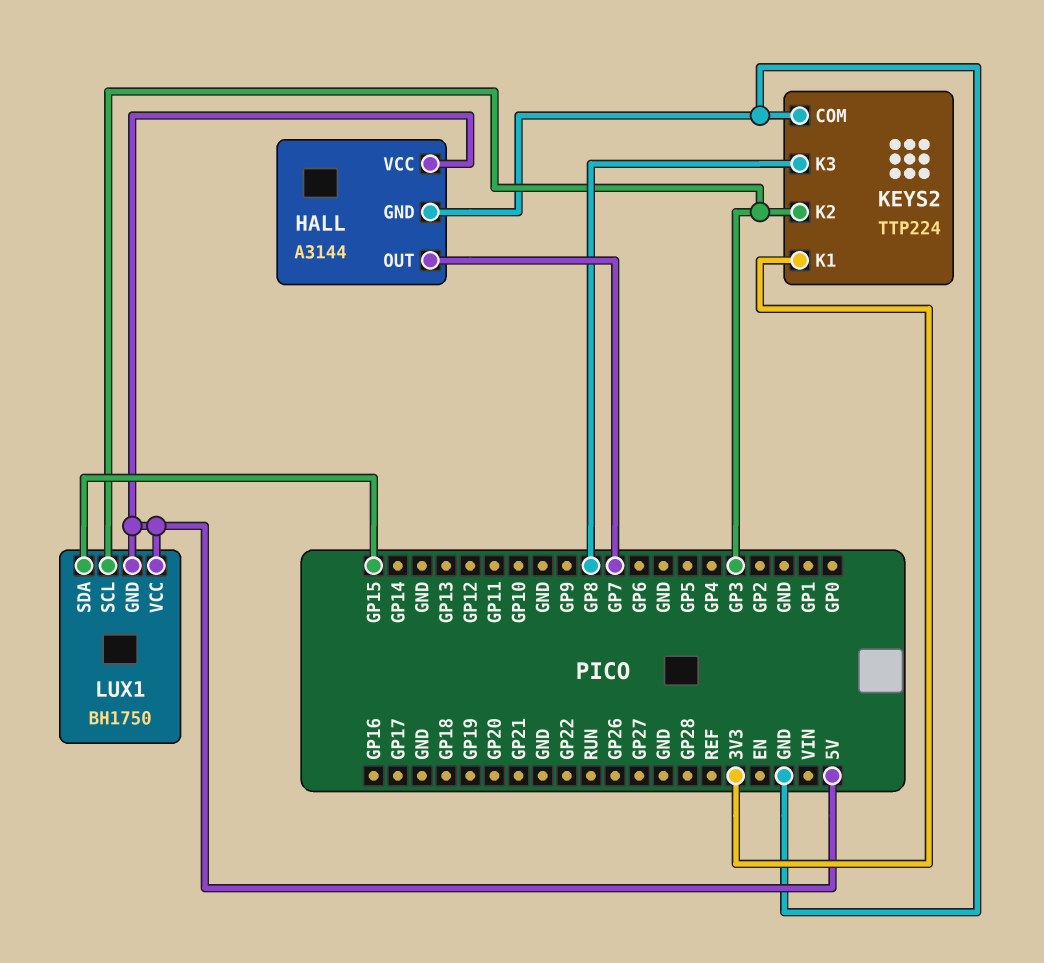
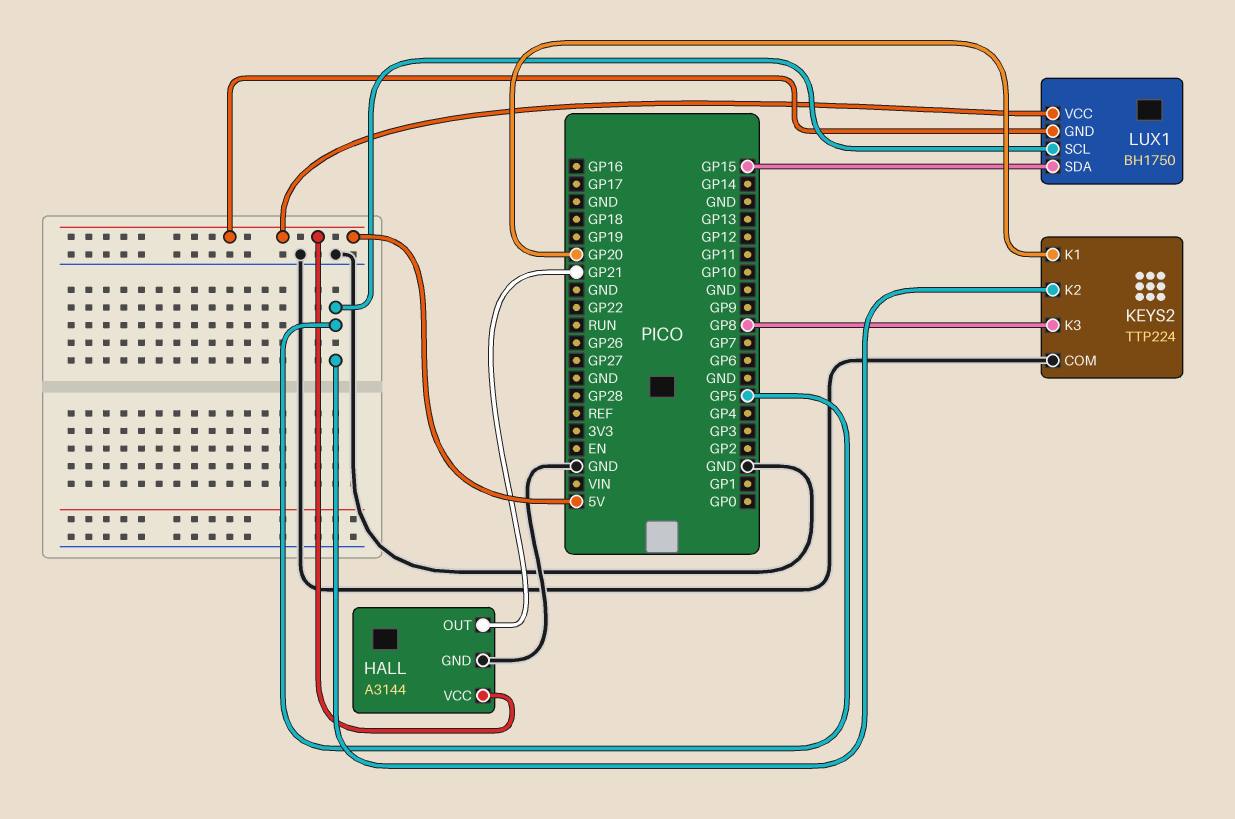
HALL pin OUT: GP7 -> GP21
KEYS2 pin K1: 3V3 -> GP20
KEYS2 pin K2: GP3 -> GP5
LUX1 pin SCL: GP3 -> GP5

